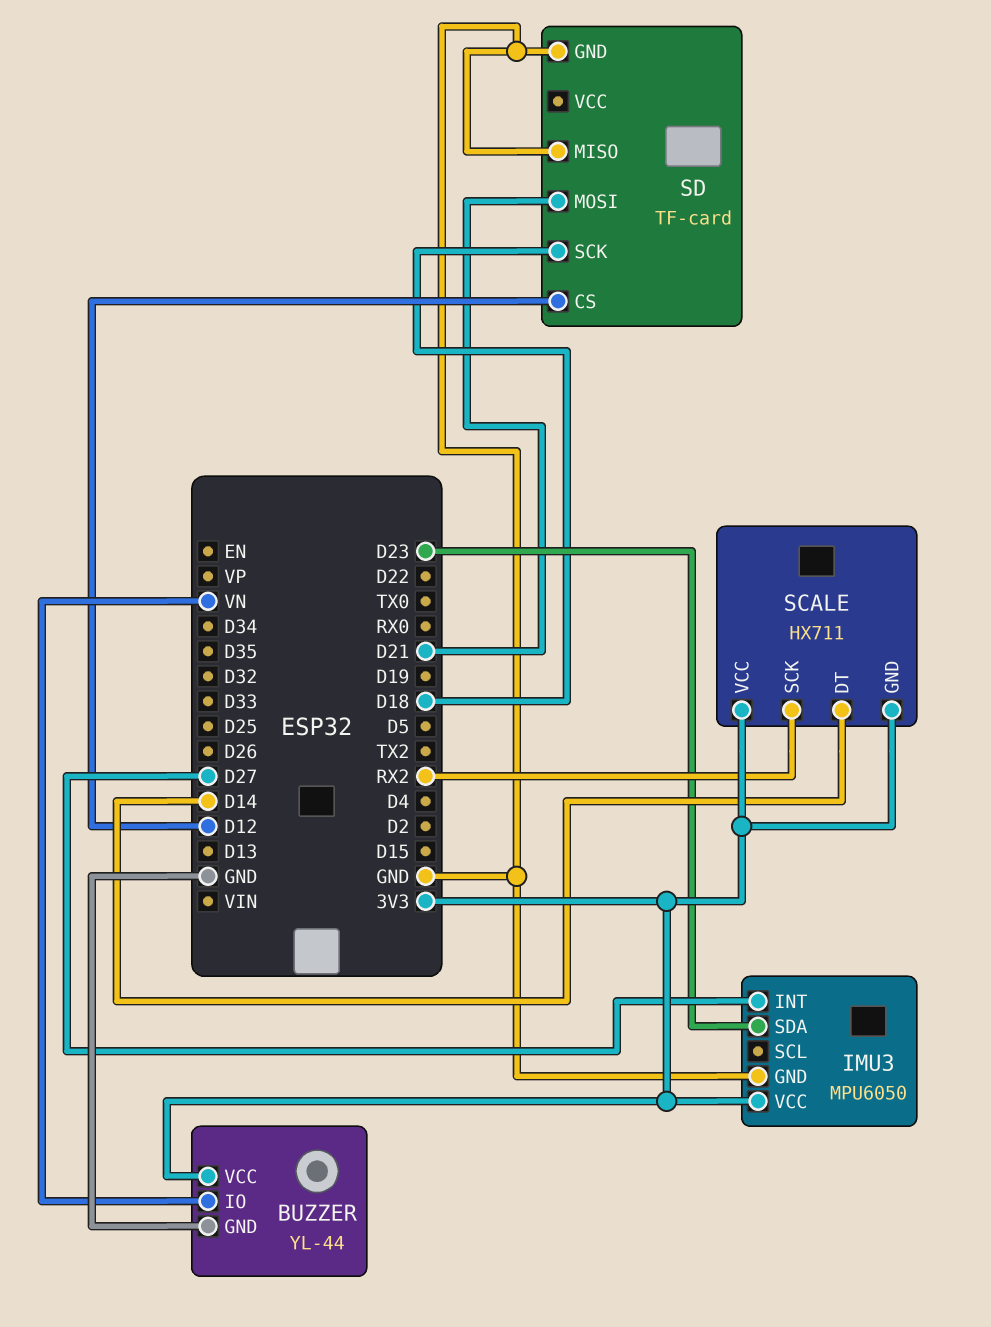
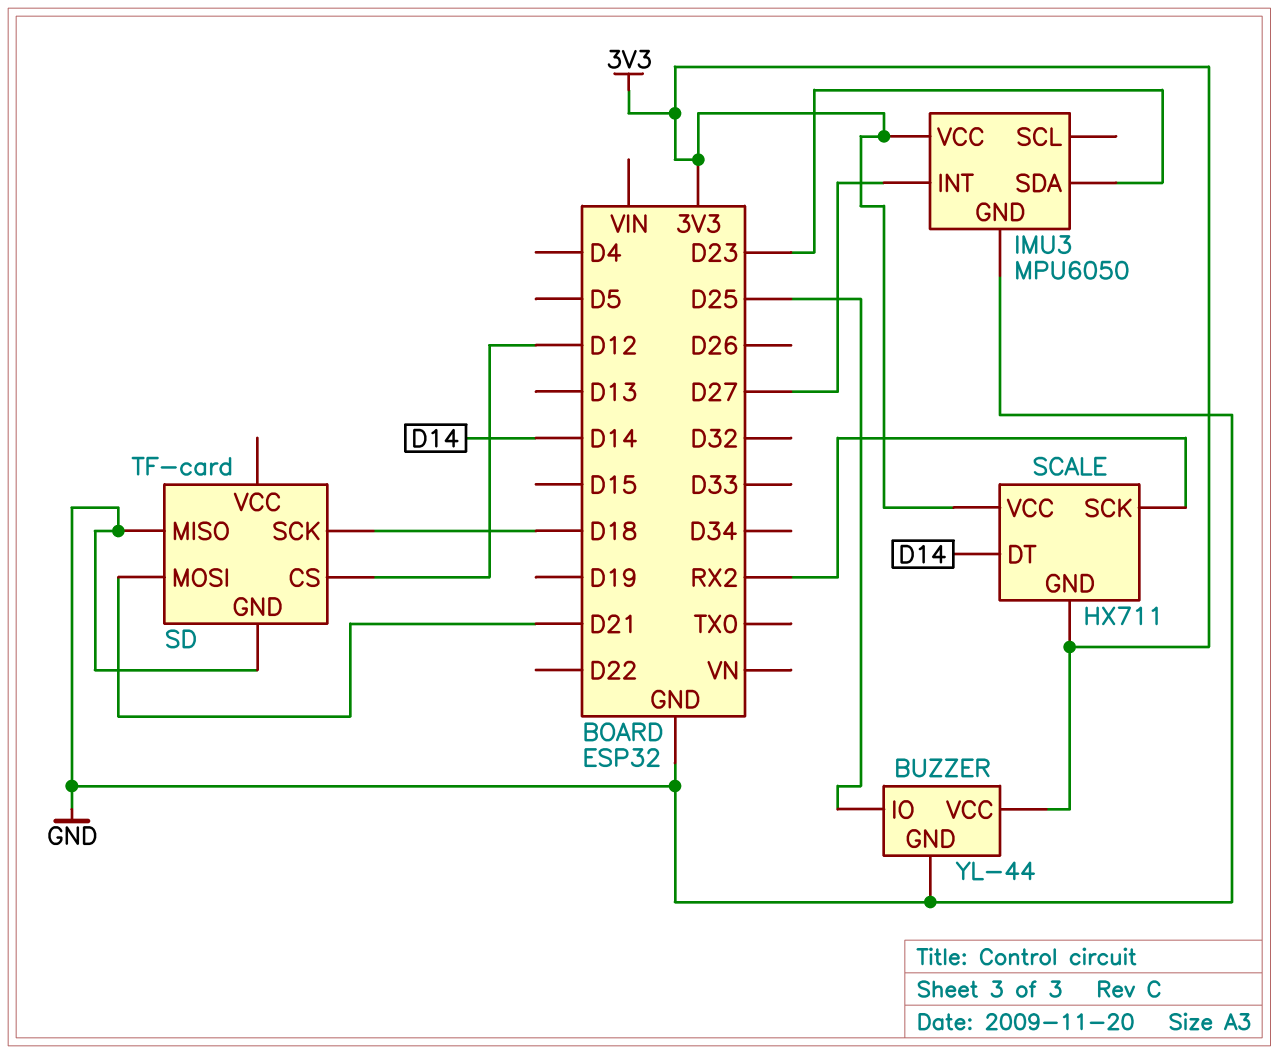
BUZZER pin IO: VN -> D25

